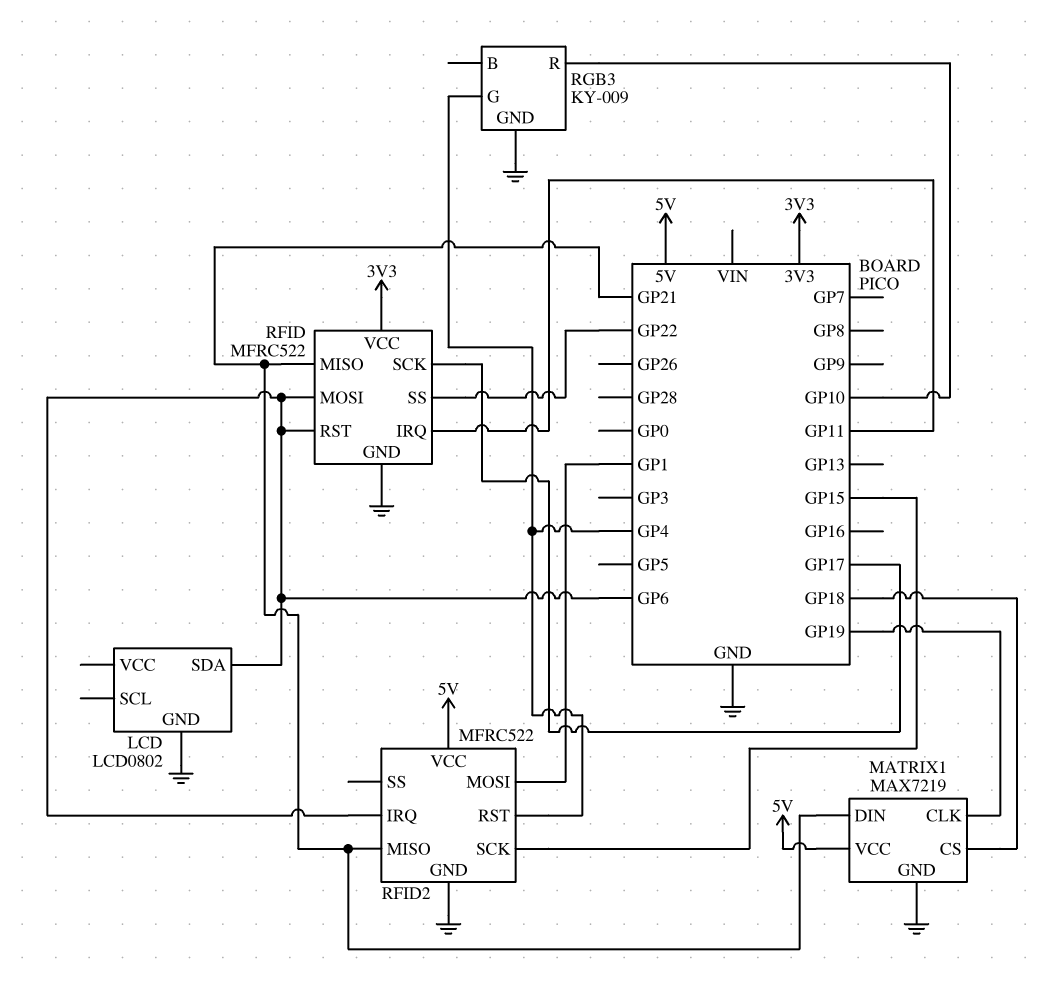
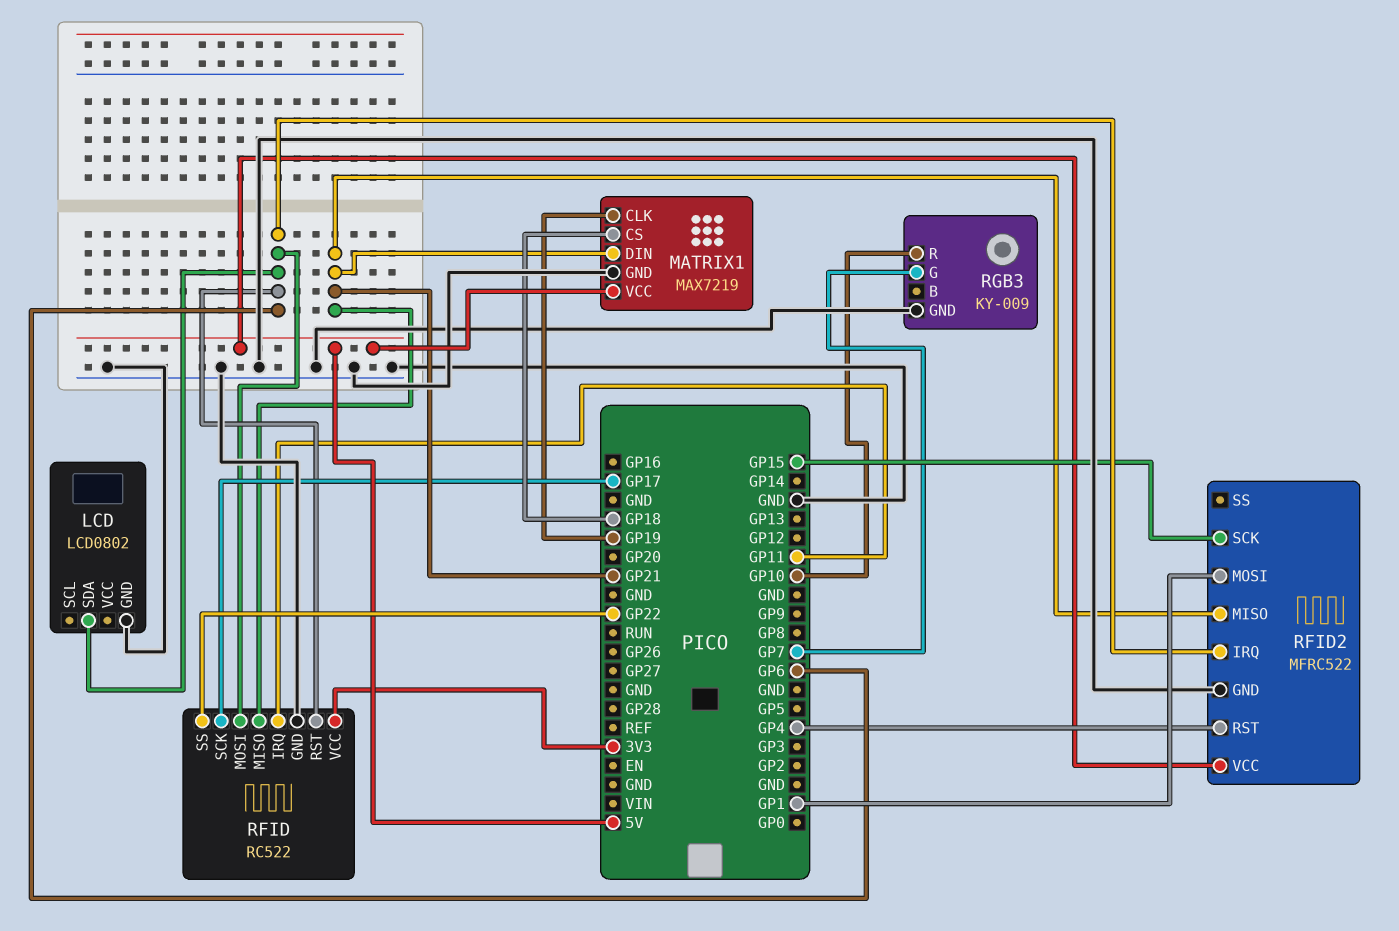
RFID: MFRC522 -> RC522
RGB3 pin G: GP4 -> GP7

